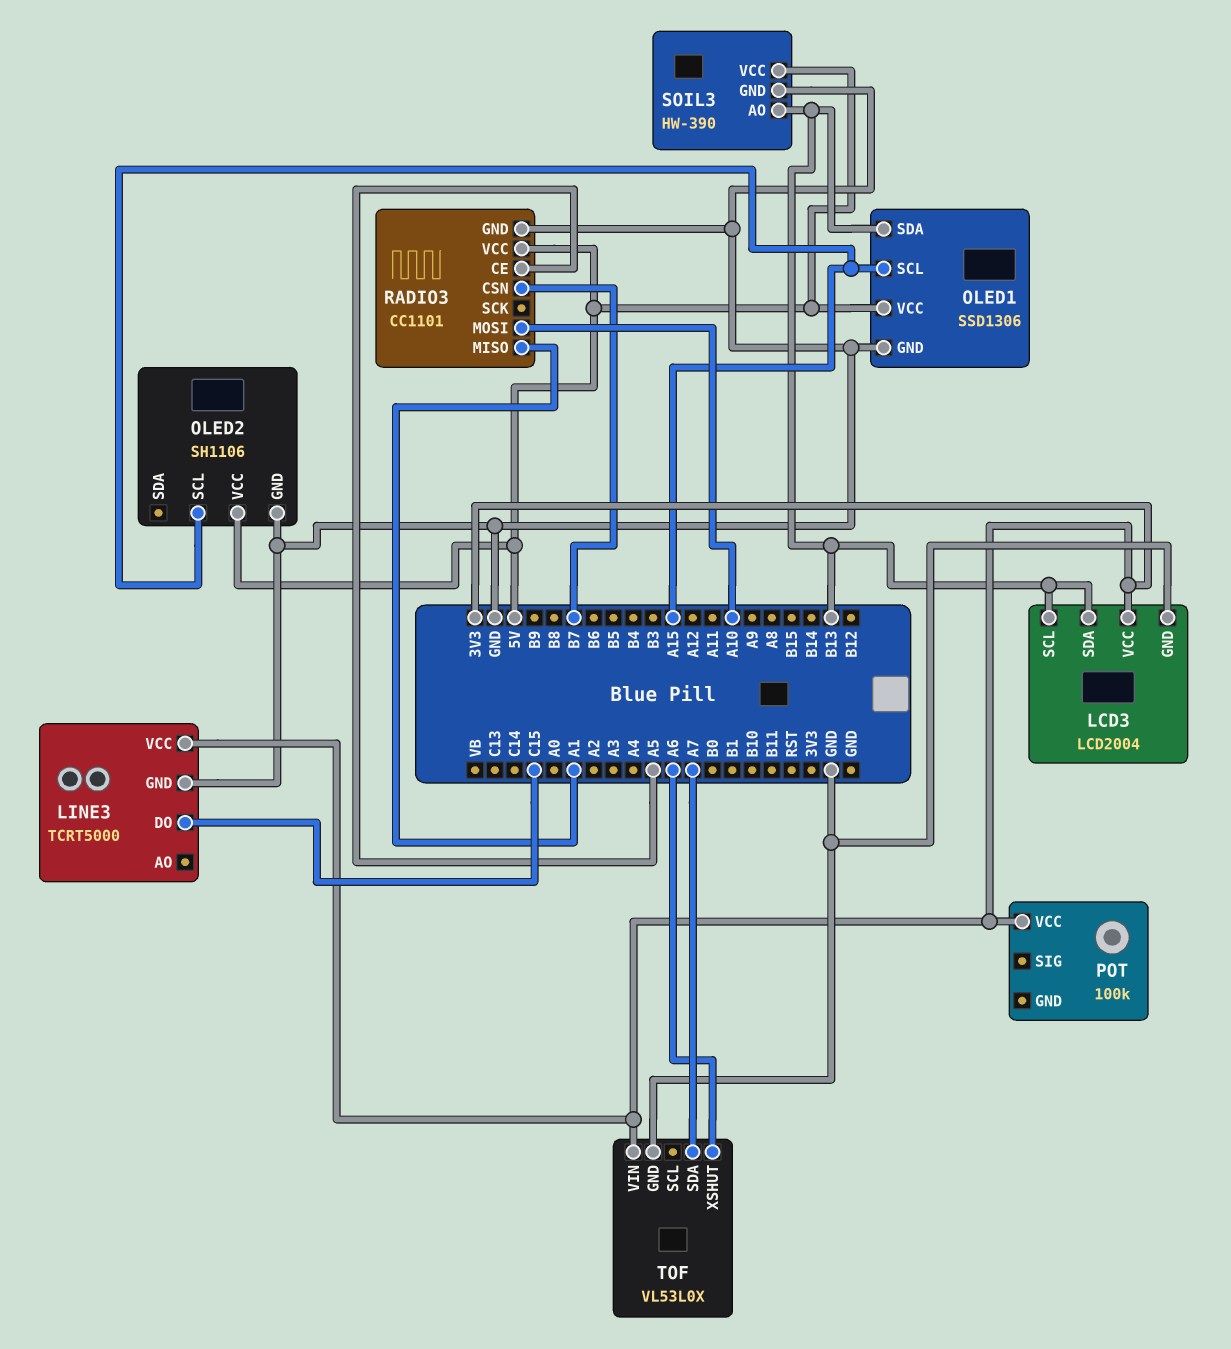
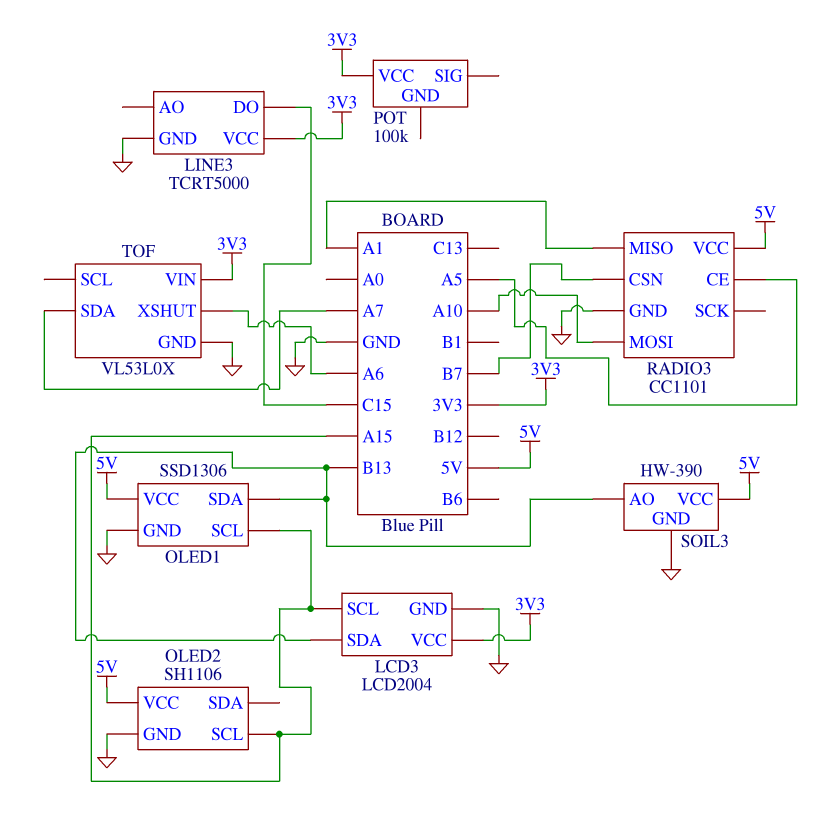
LCD3 pin SCL: B13 -> A15

